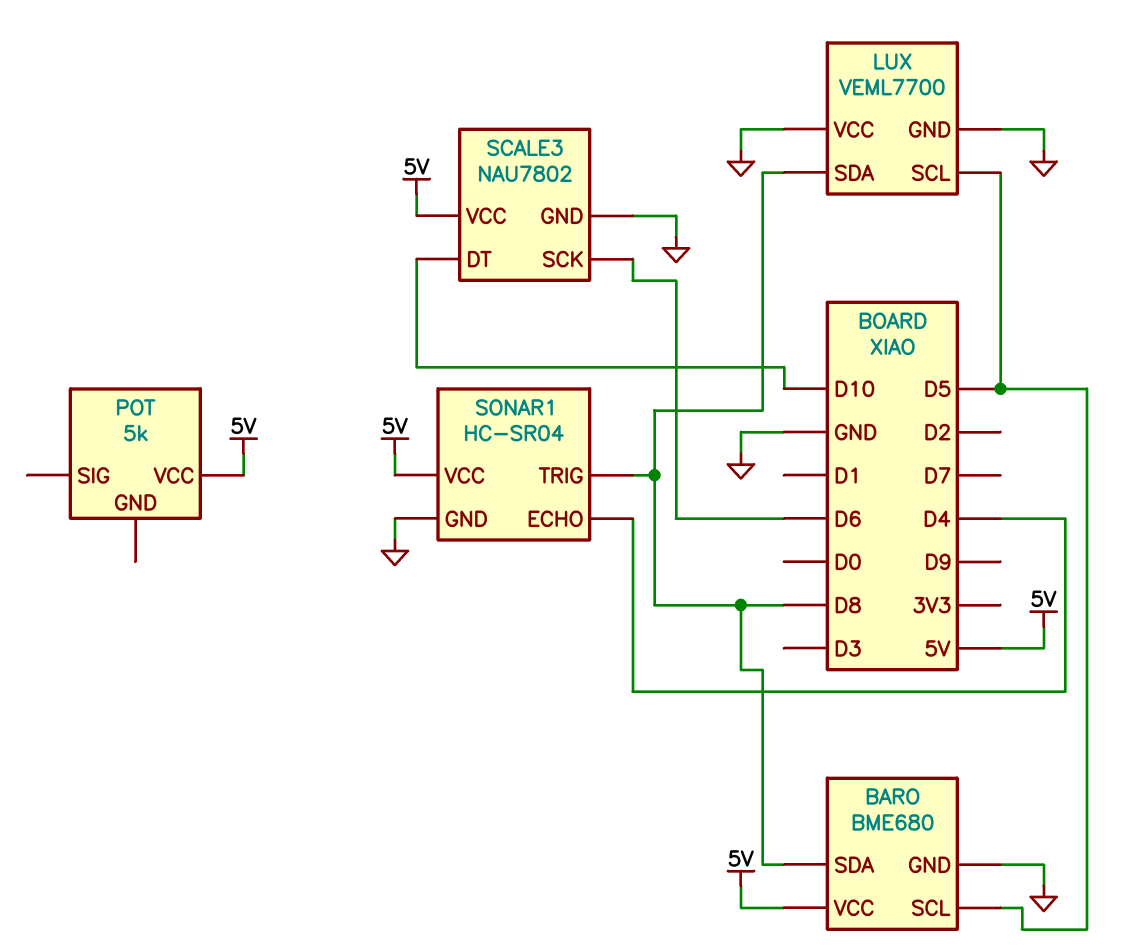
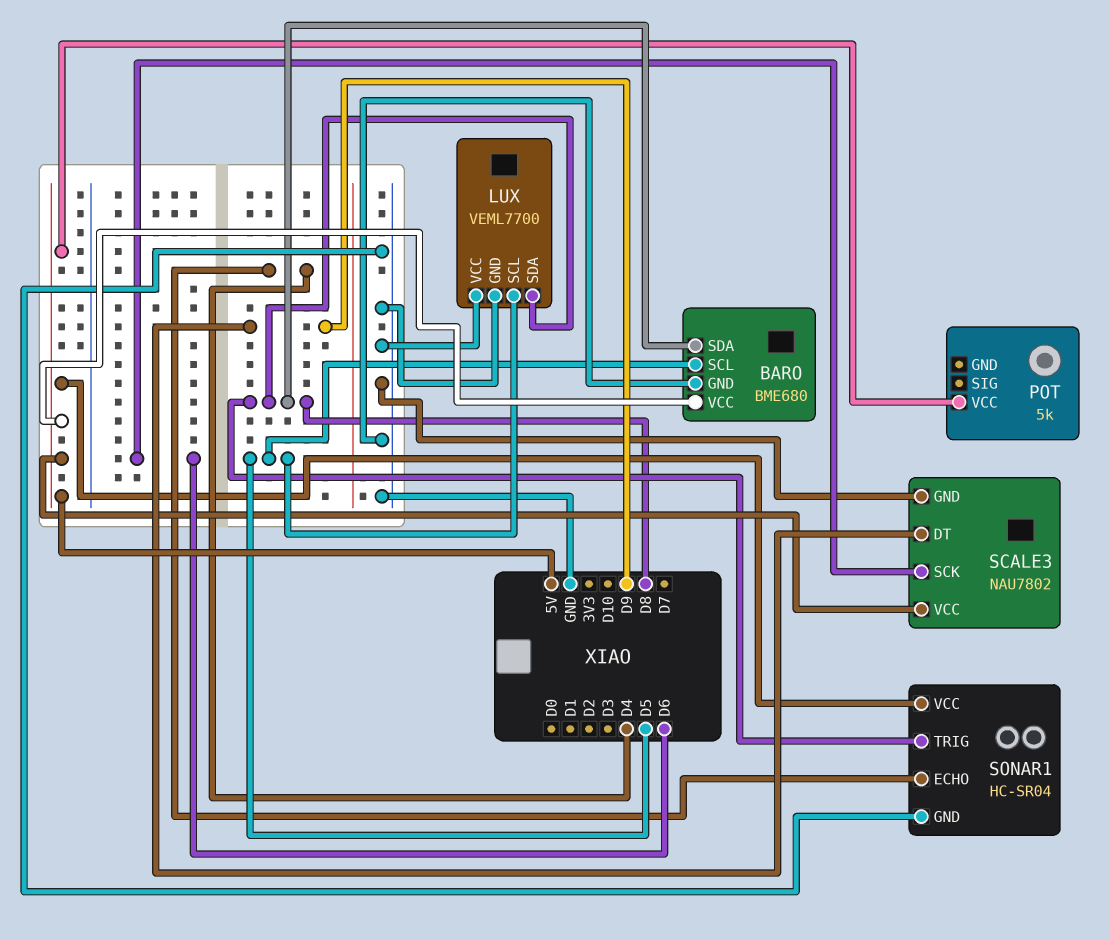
SCALE3 pin DT: D10 -> D9

